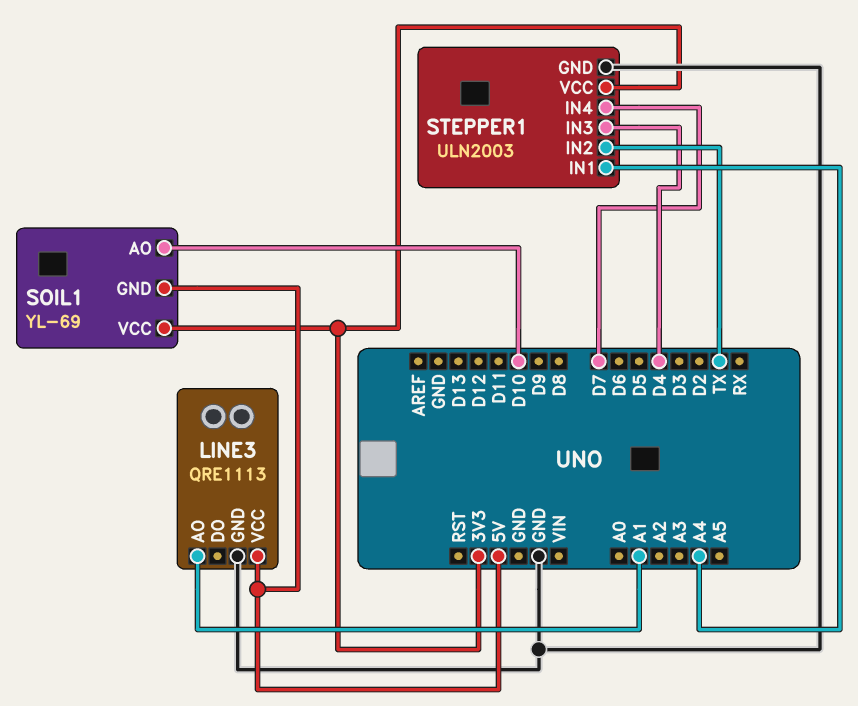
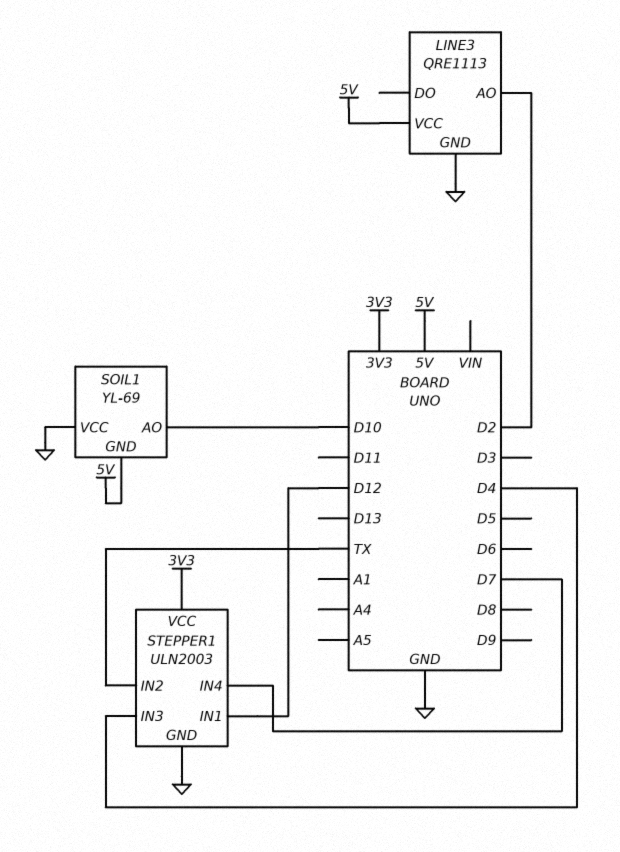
LINE3 pin AO: A1 -> D2
SOIL1 pin VCC: 3V3 -> GND
STEPPER1 pin IN1: A4 -> D12

